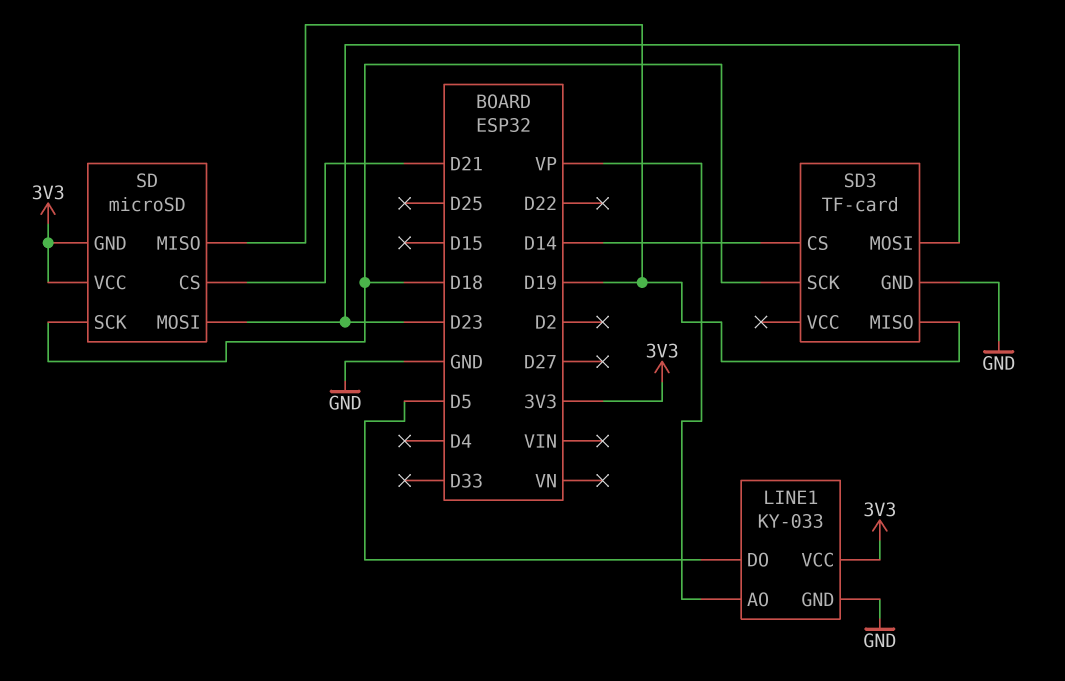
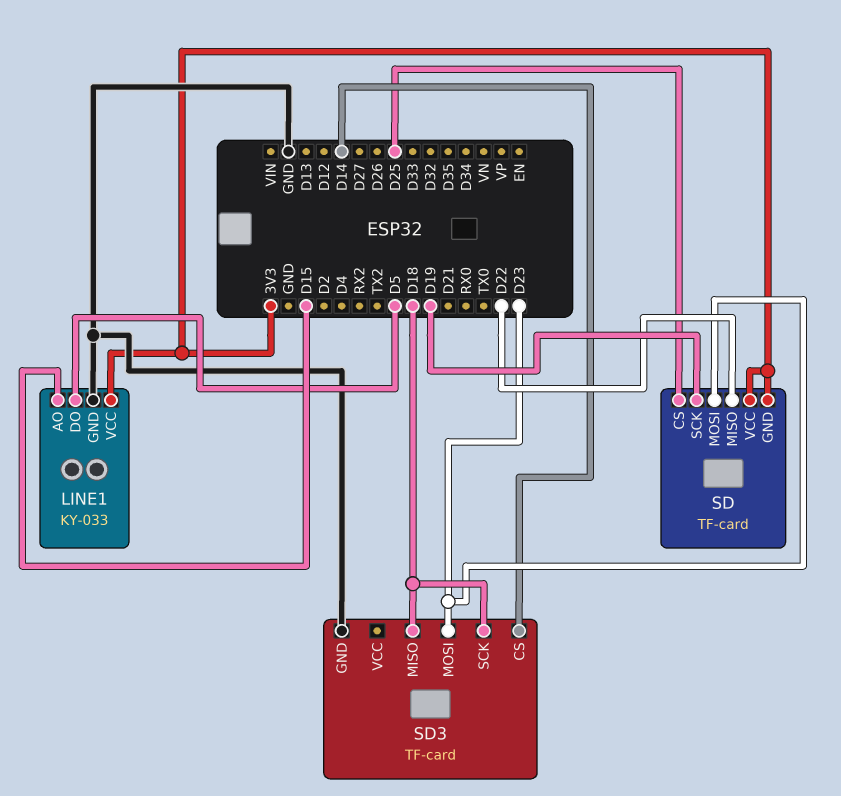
LINE1 pin AO: VP -> D15
SD: microSD -> TF-card
SD pin CS: D21 -> D25
SD pin MISO: D19 -> D22
SD pin SCK: D18 -> D19
SD3 pin MISO: D19 -> D18

